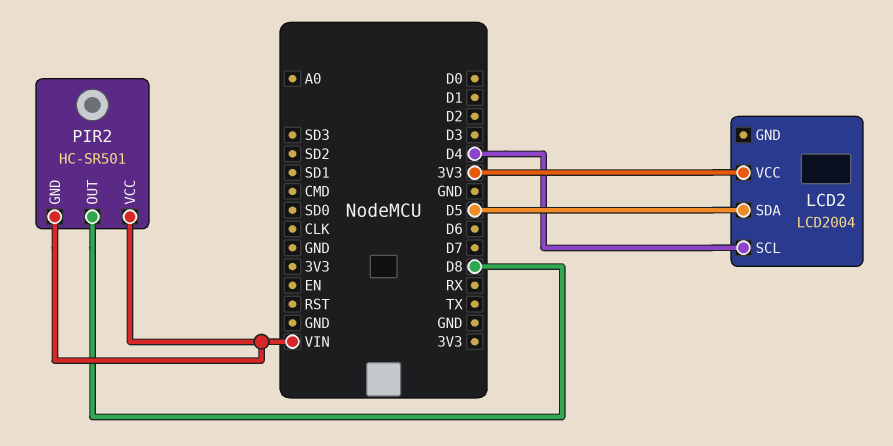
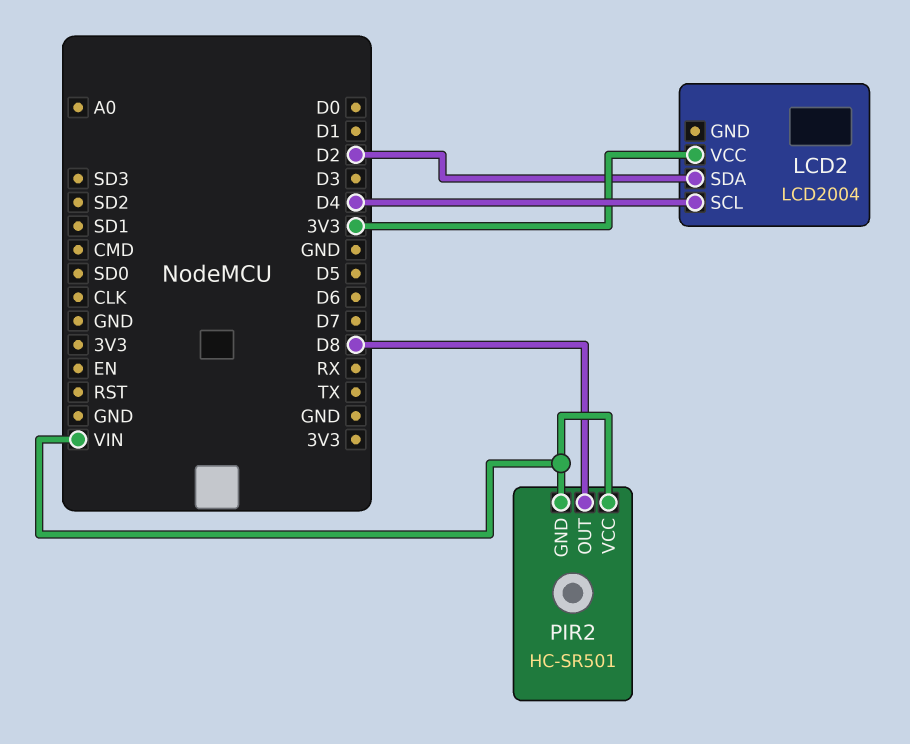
LCD2 pin SDA: D5 -> D2

